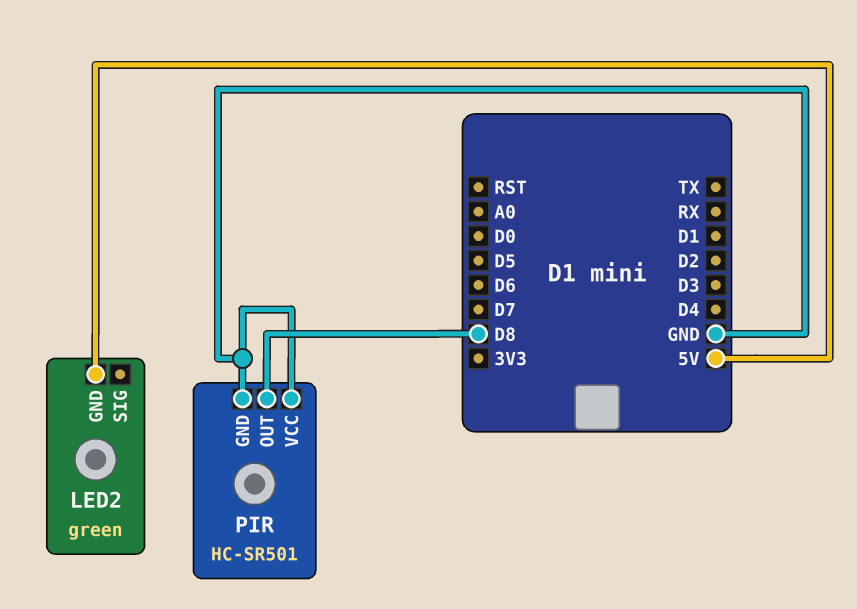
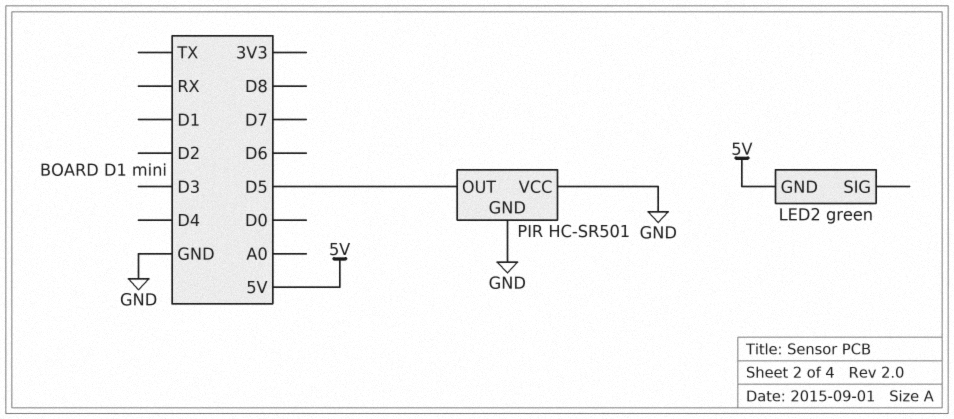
PIR pin OUT: D8 -> D5

